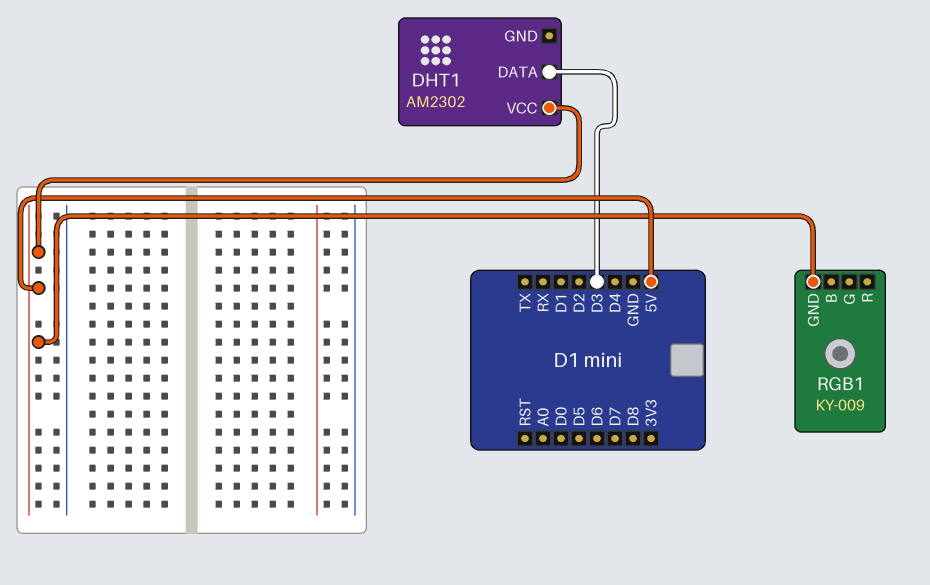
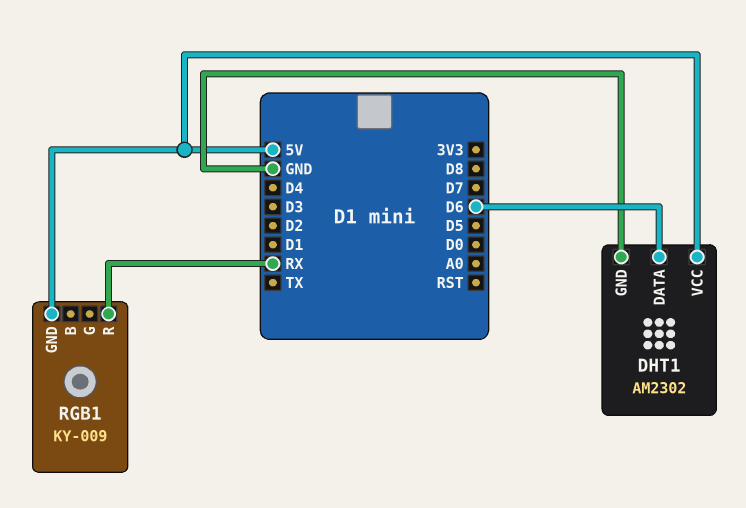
DHT1 pin DATA: D3 -> D6
DHT1 pin GND: none -> GND
RGB1 pin R: none -> RX

